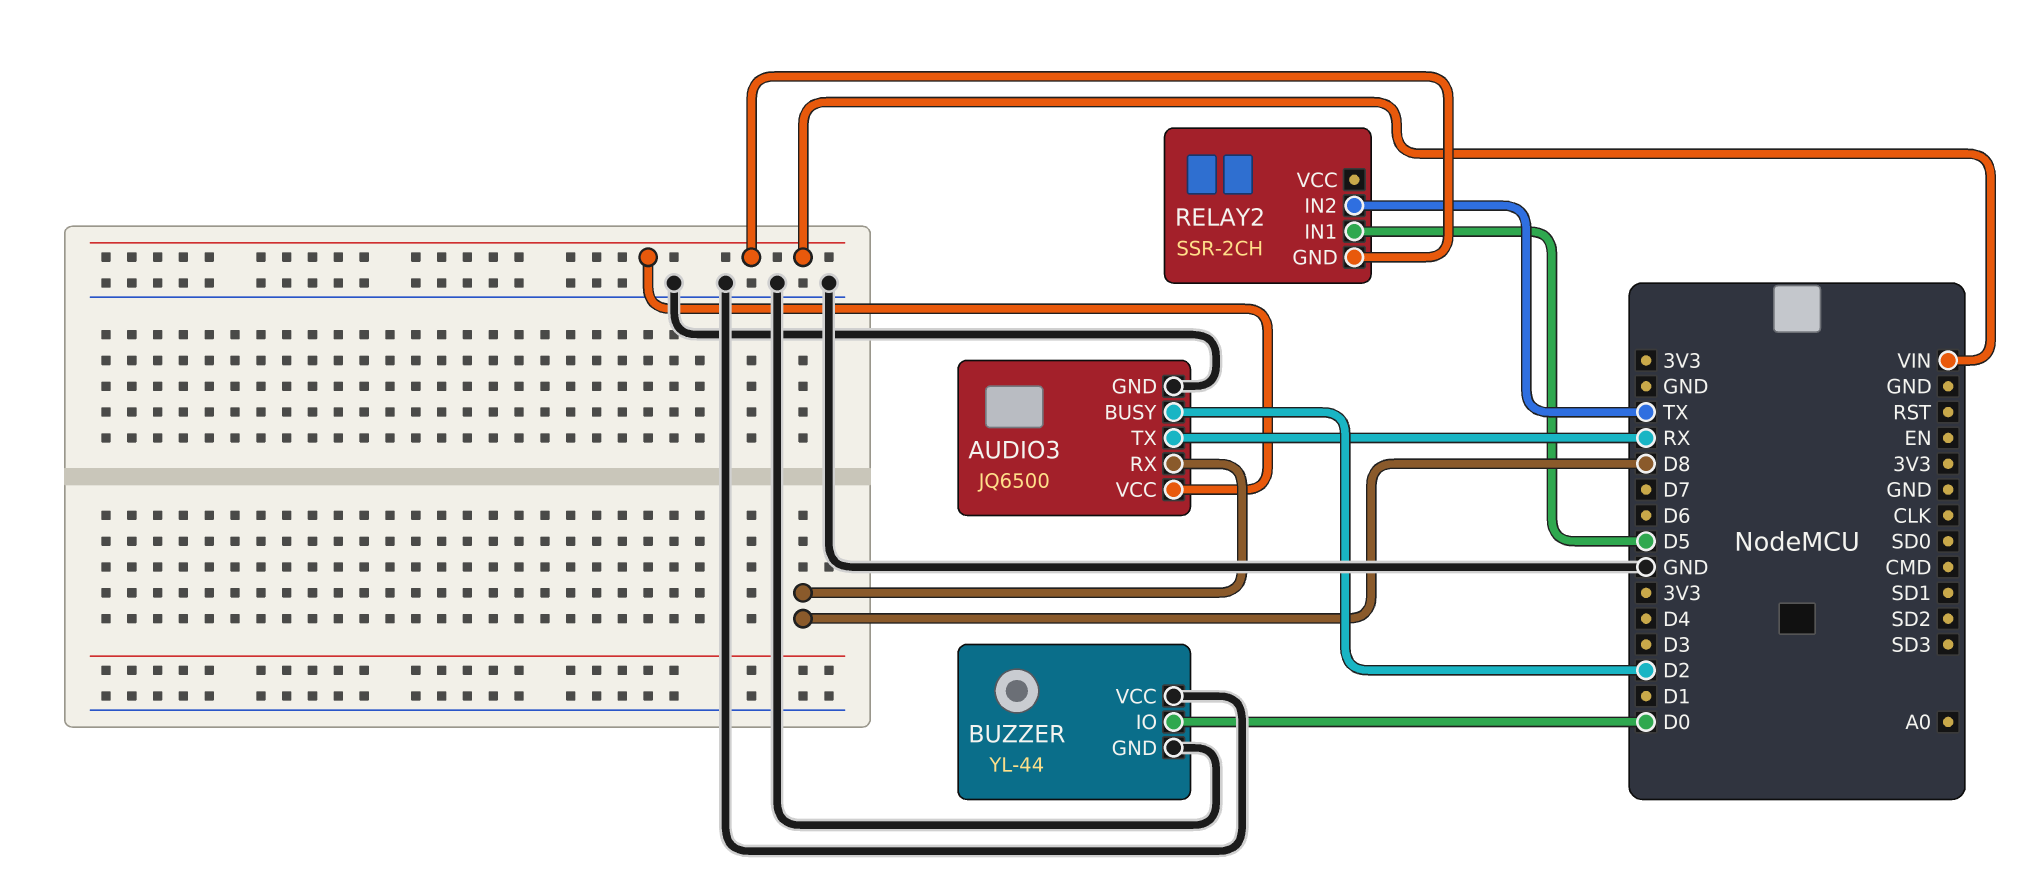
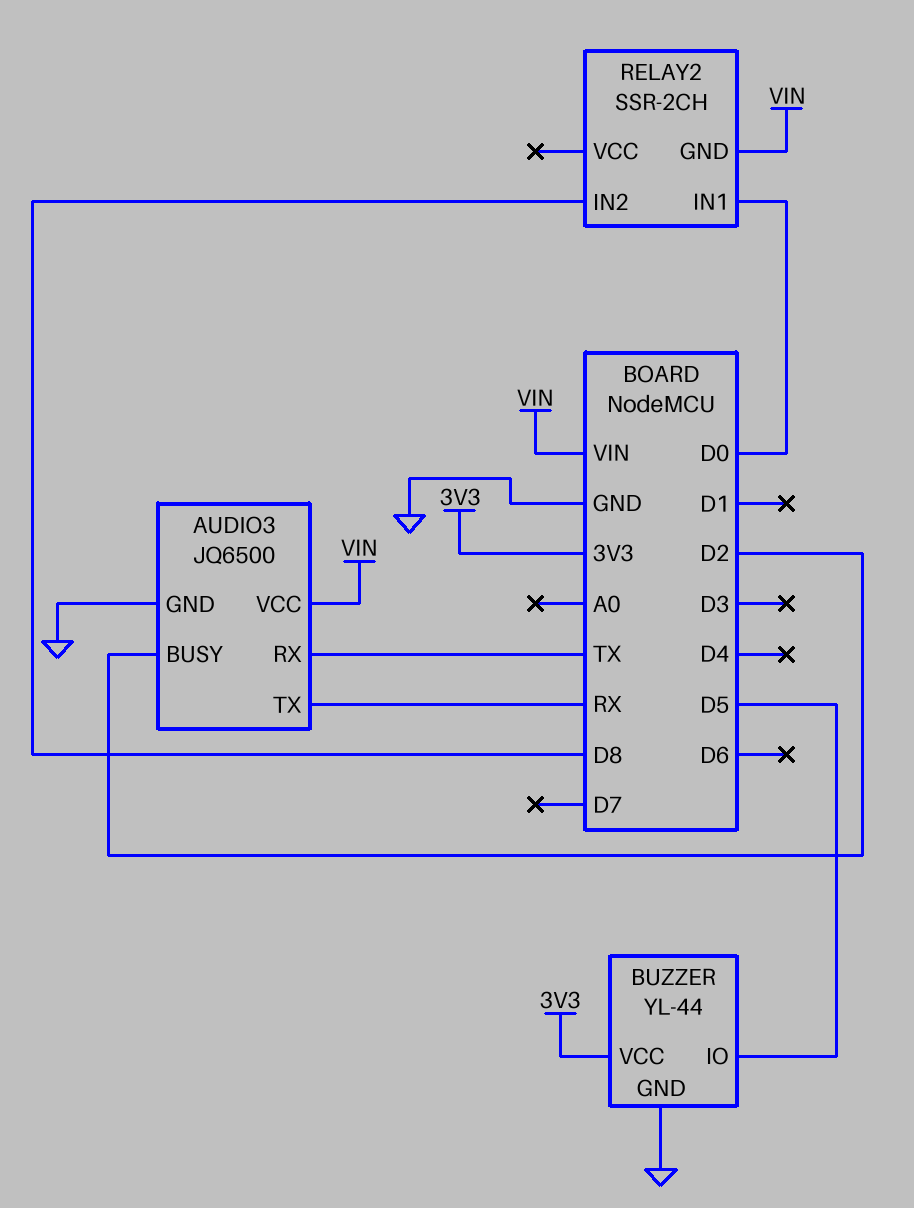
AUDIO3 pin RX: D8 -> TX
BUZZER pin IO: D0 -> D5
BUZZER pin VCC: GND -> 3V3
RELAY2 pin IN1: D5 -> D0
RELAY2 pin IN2: TX -> D8

